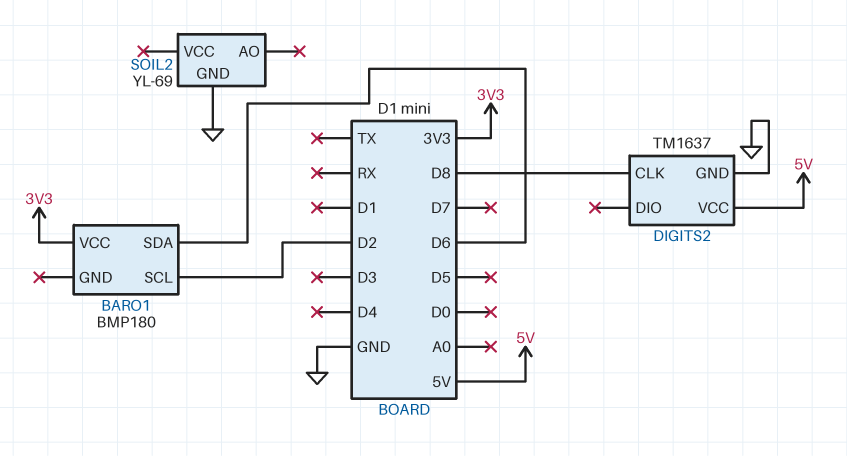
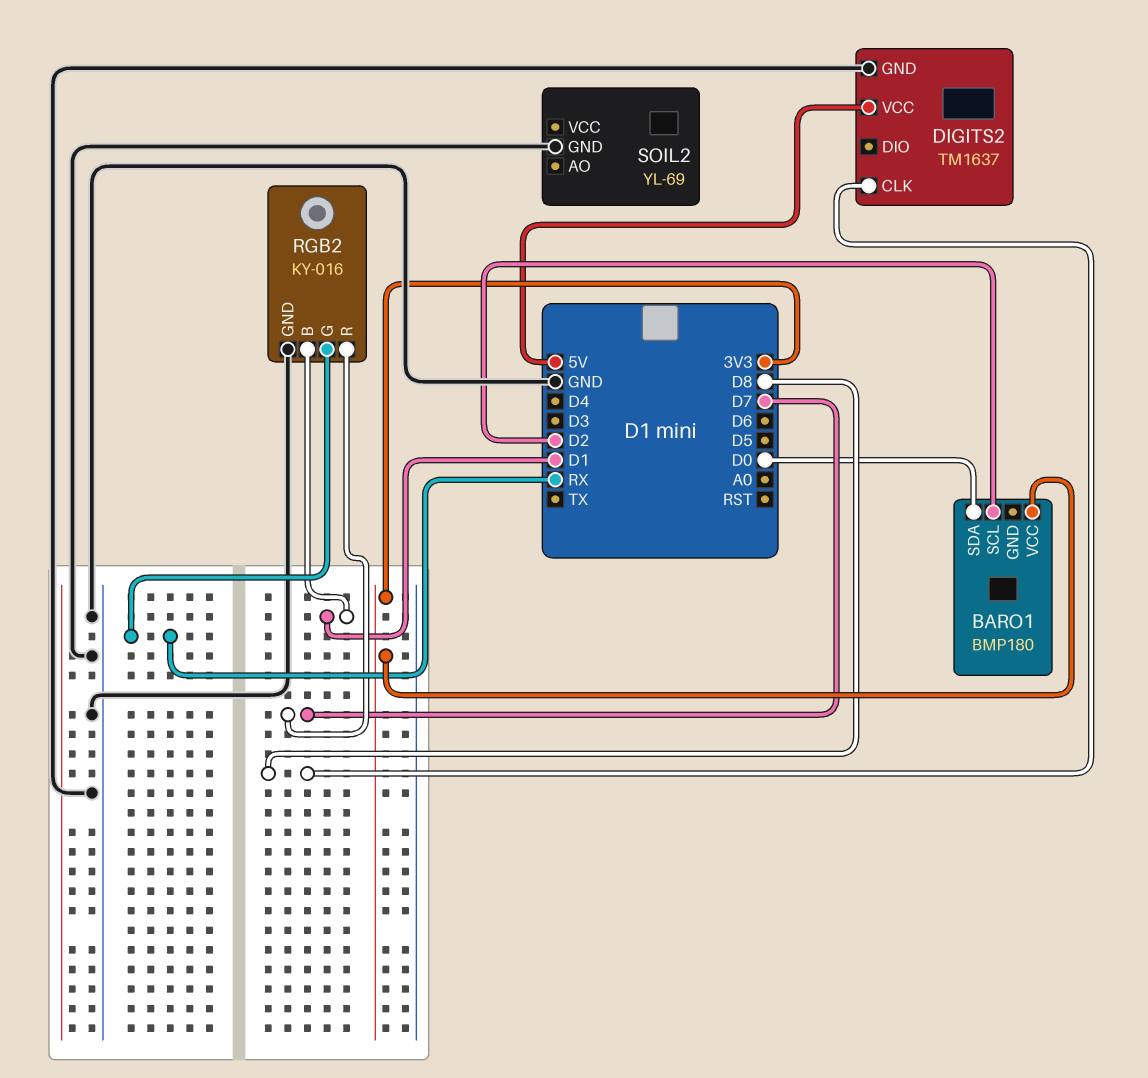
BARO1 pin SDA: D6 -> D0
RGB2: none -> KY-016
RGB2 pin B: none -> D1
RGB2 pin G: none -> RX
RGB2 pin GND: none -> GND
RGB2 pin R: none -> D7

